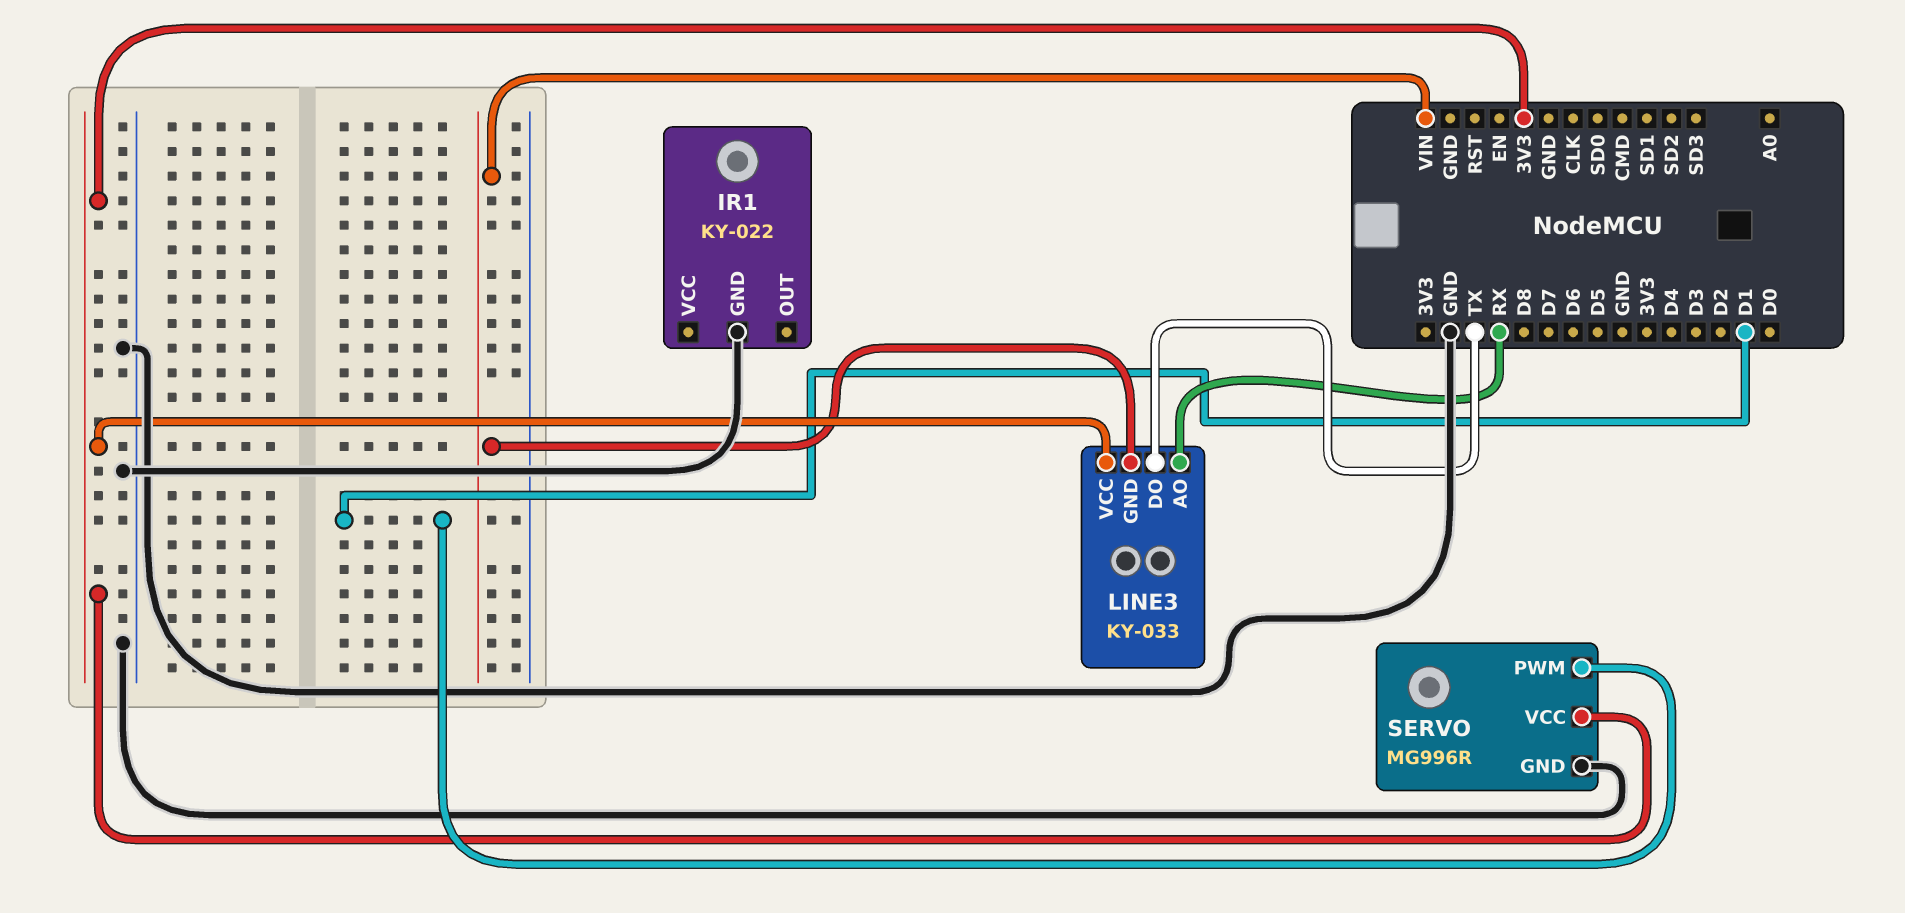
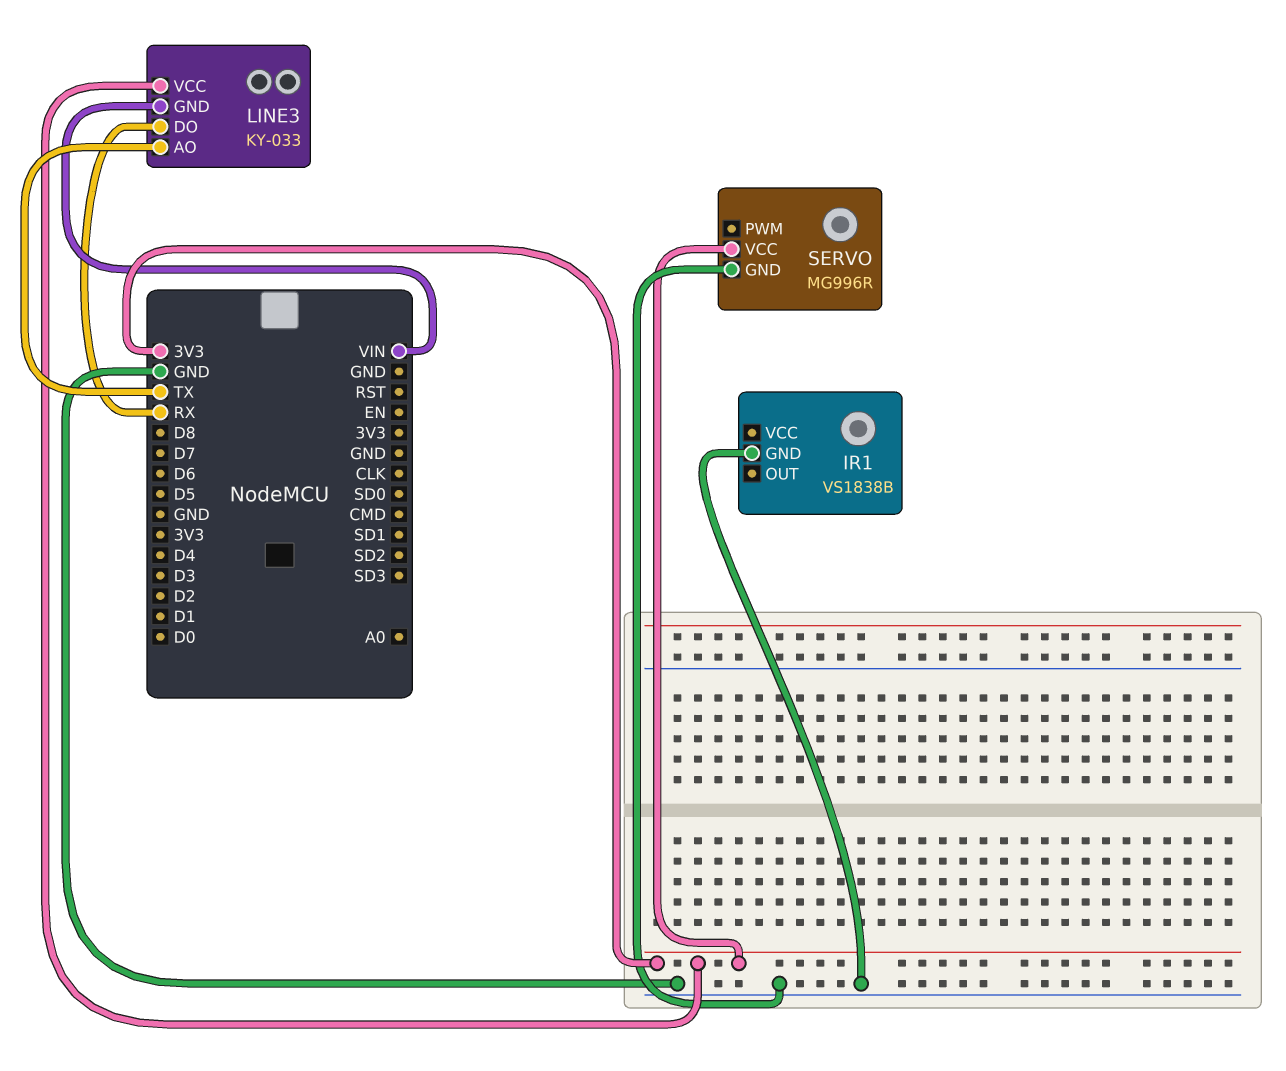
IR1: KY-022 -> VS1838B
LINE3 pin AO: RX -> TX
LINE3 pin DO: TX -> RX
SERVO pin PWM: D1 -> none

